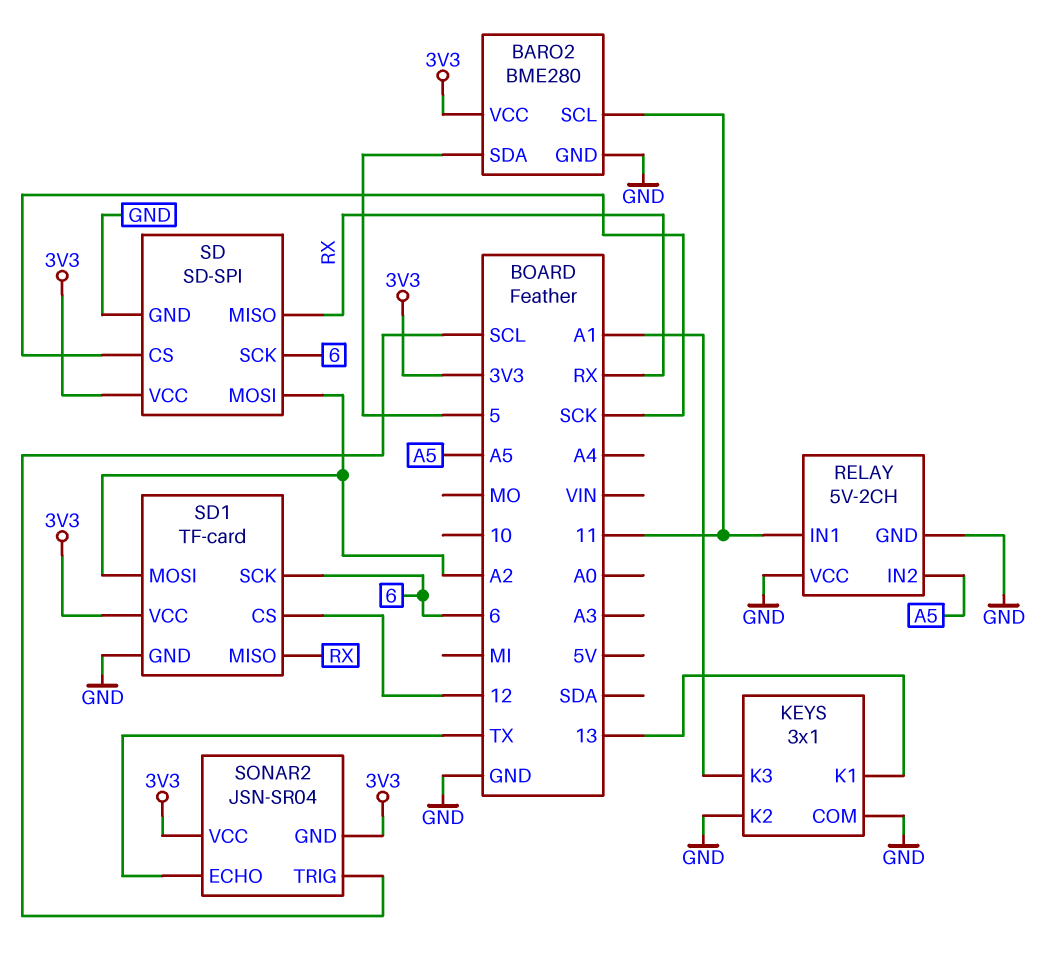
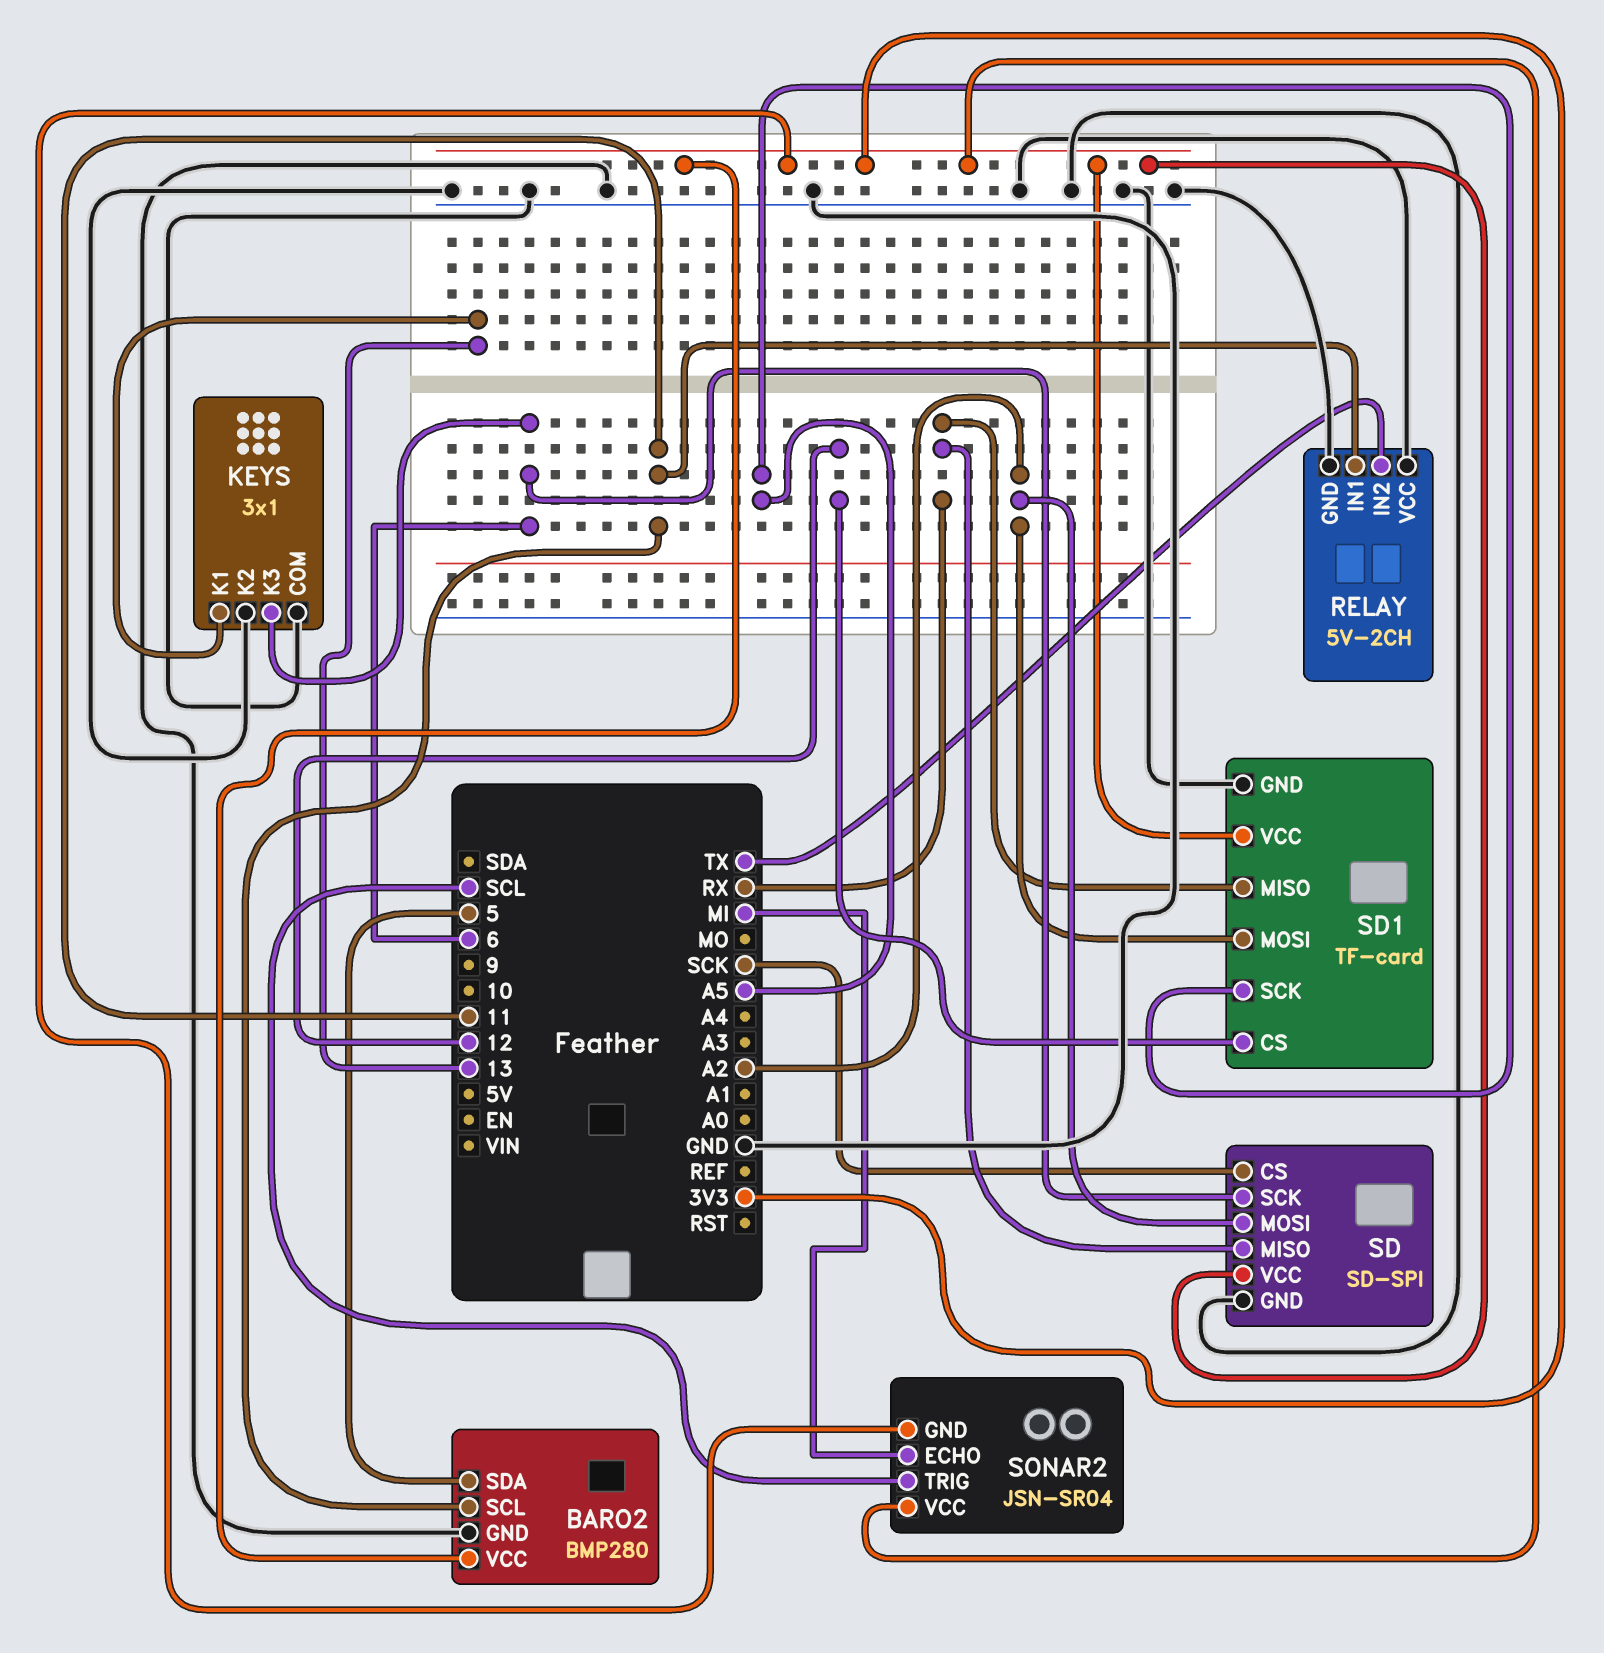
BARO2: BME280 -> BMP280
KEYS pin K3: A1 -> 6
RELAY pin IN2: A5 -> TX
SD1 pin SCK: 6 -> A5
SONAR2 pin ECHO: TX -> MI

